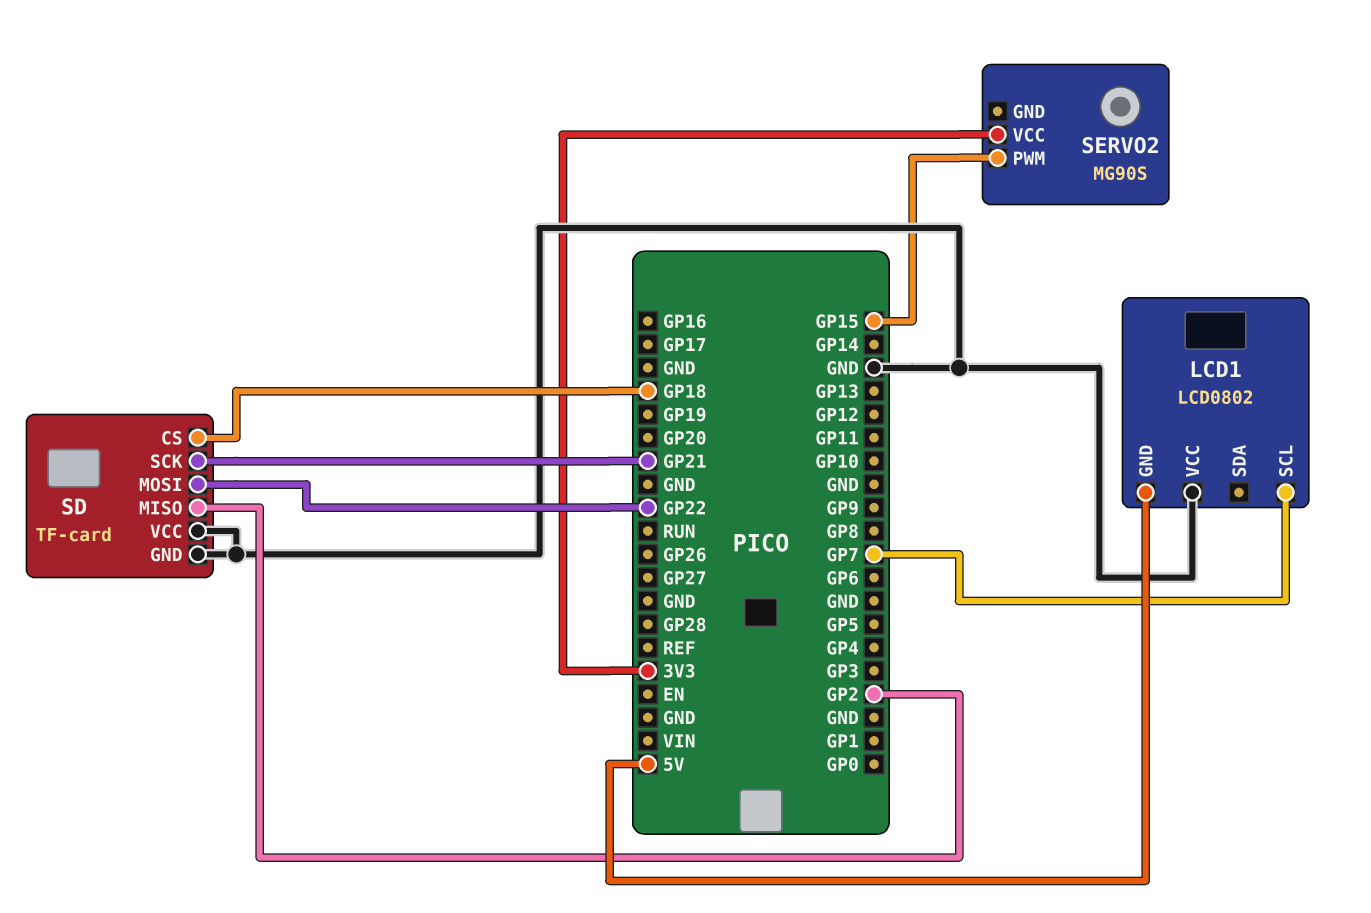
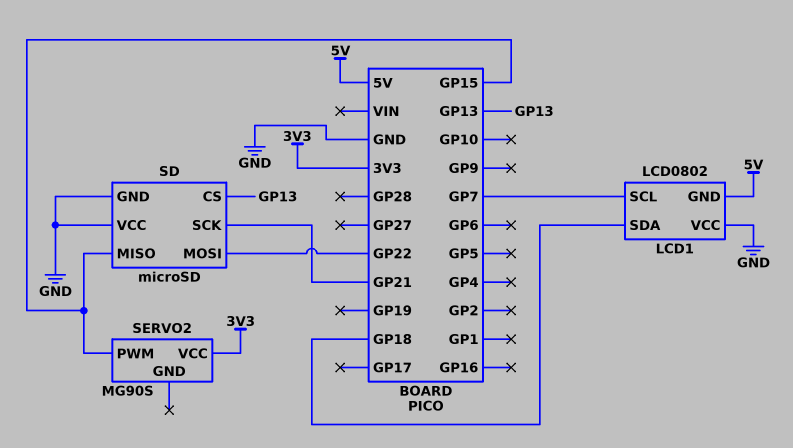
LCD1 pin SDA: none -> GP18
SD: TF-card -> microSD
SD pin CS: GP18 -> GP13
SD pin MISO: GP2 -> GP15

